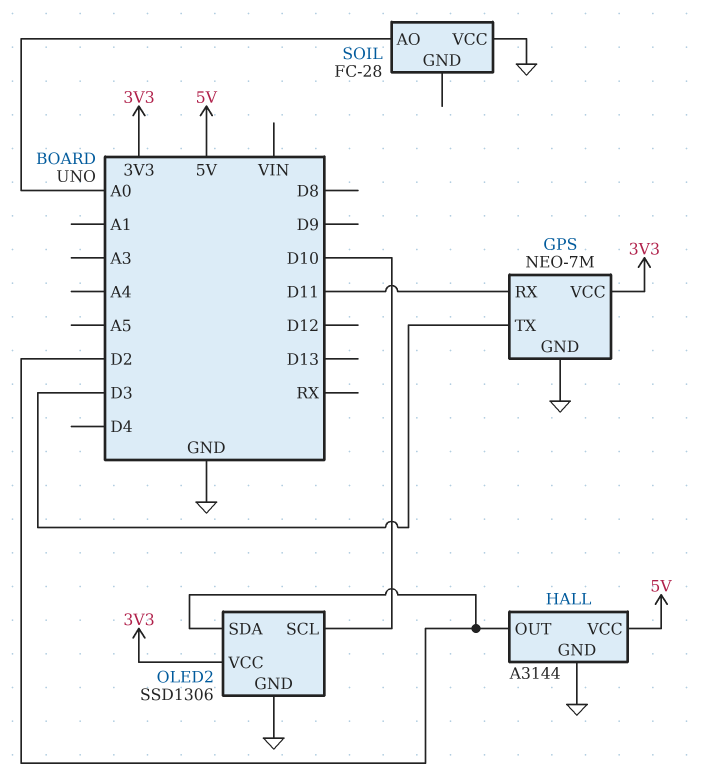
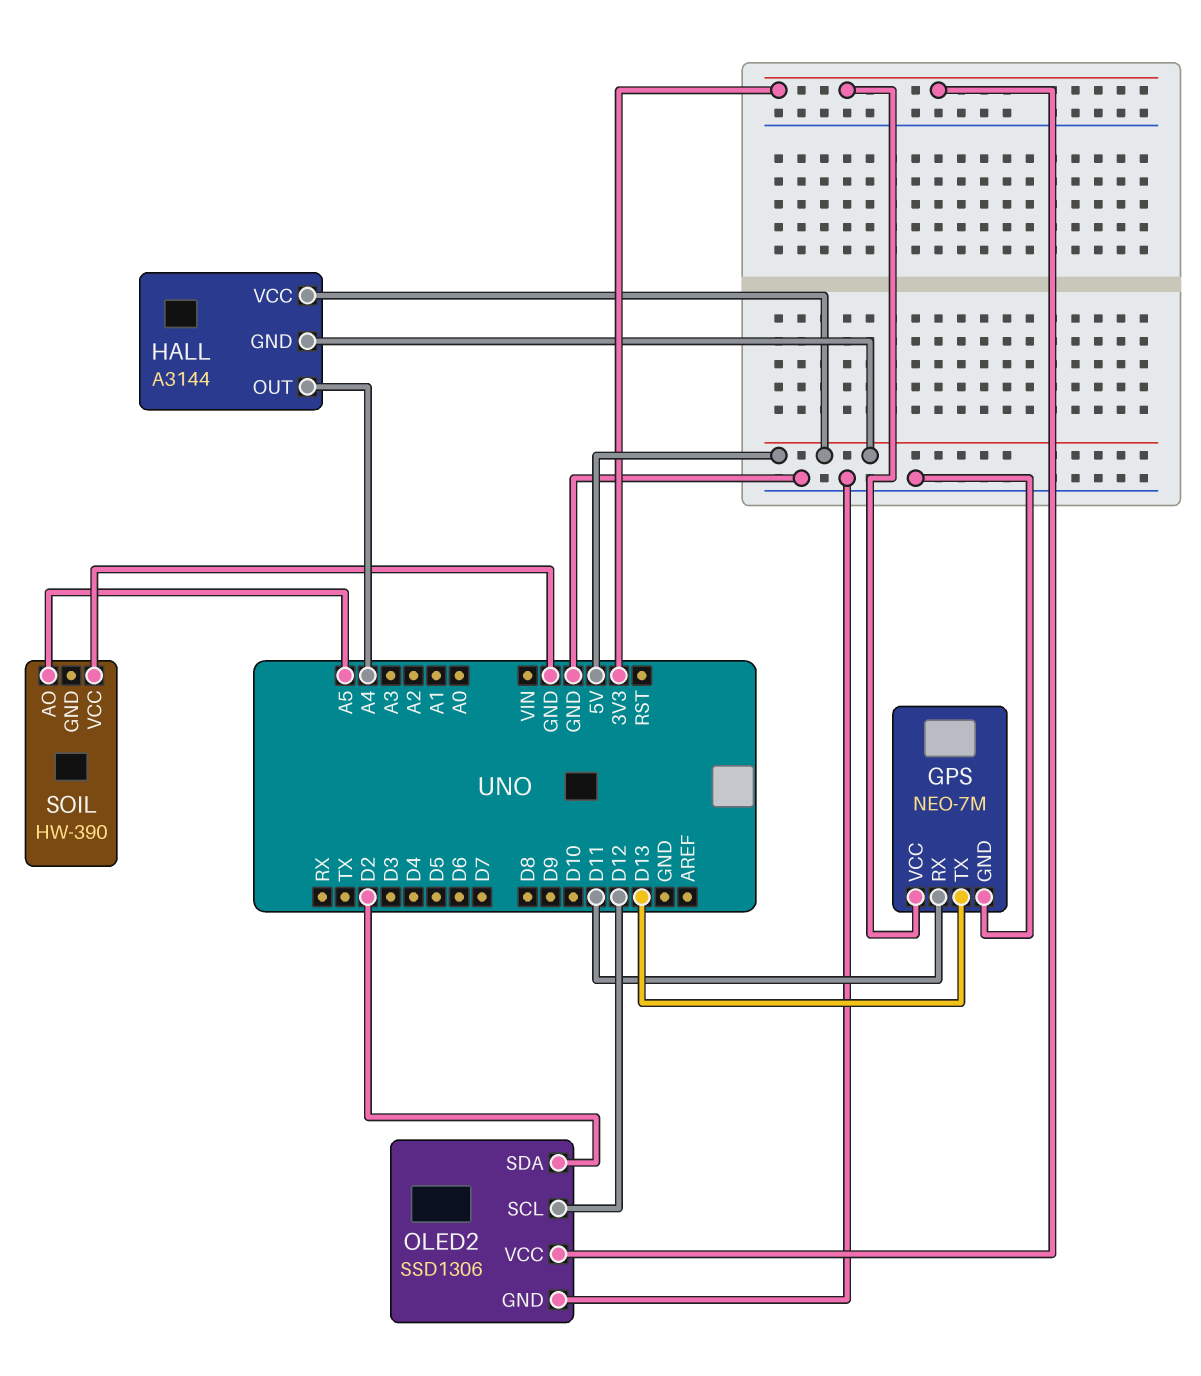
GPS pin TX: D3 -> D13
HALL pin GND: GND -> 5V
HALL pin OUT: D2 -> A4
OLED2 pin SCL: D10 -> D12
SOIL: FC-28 -> HW-390
SOIL pin AO: A0 -> A5

